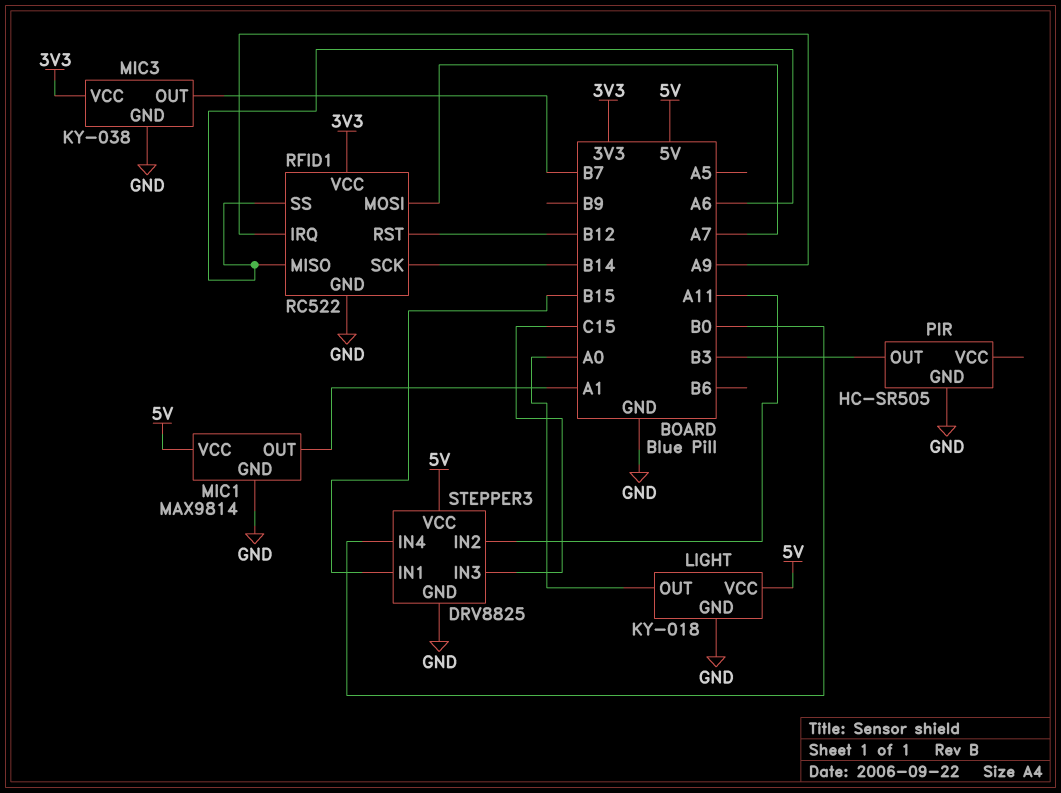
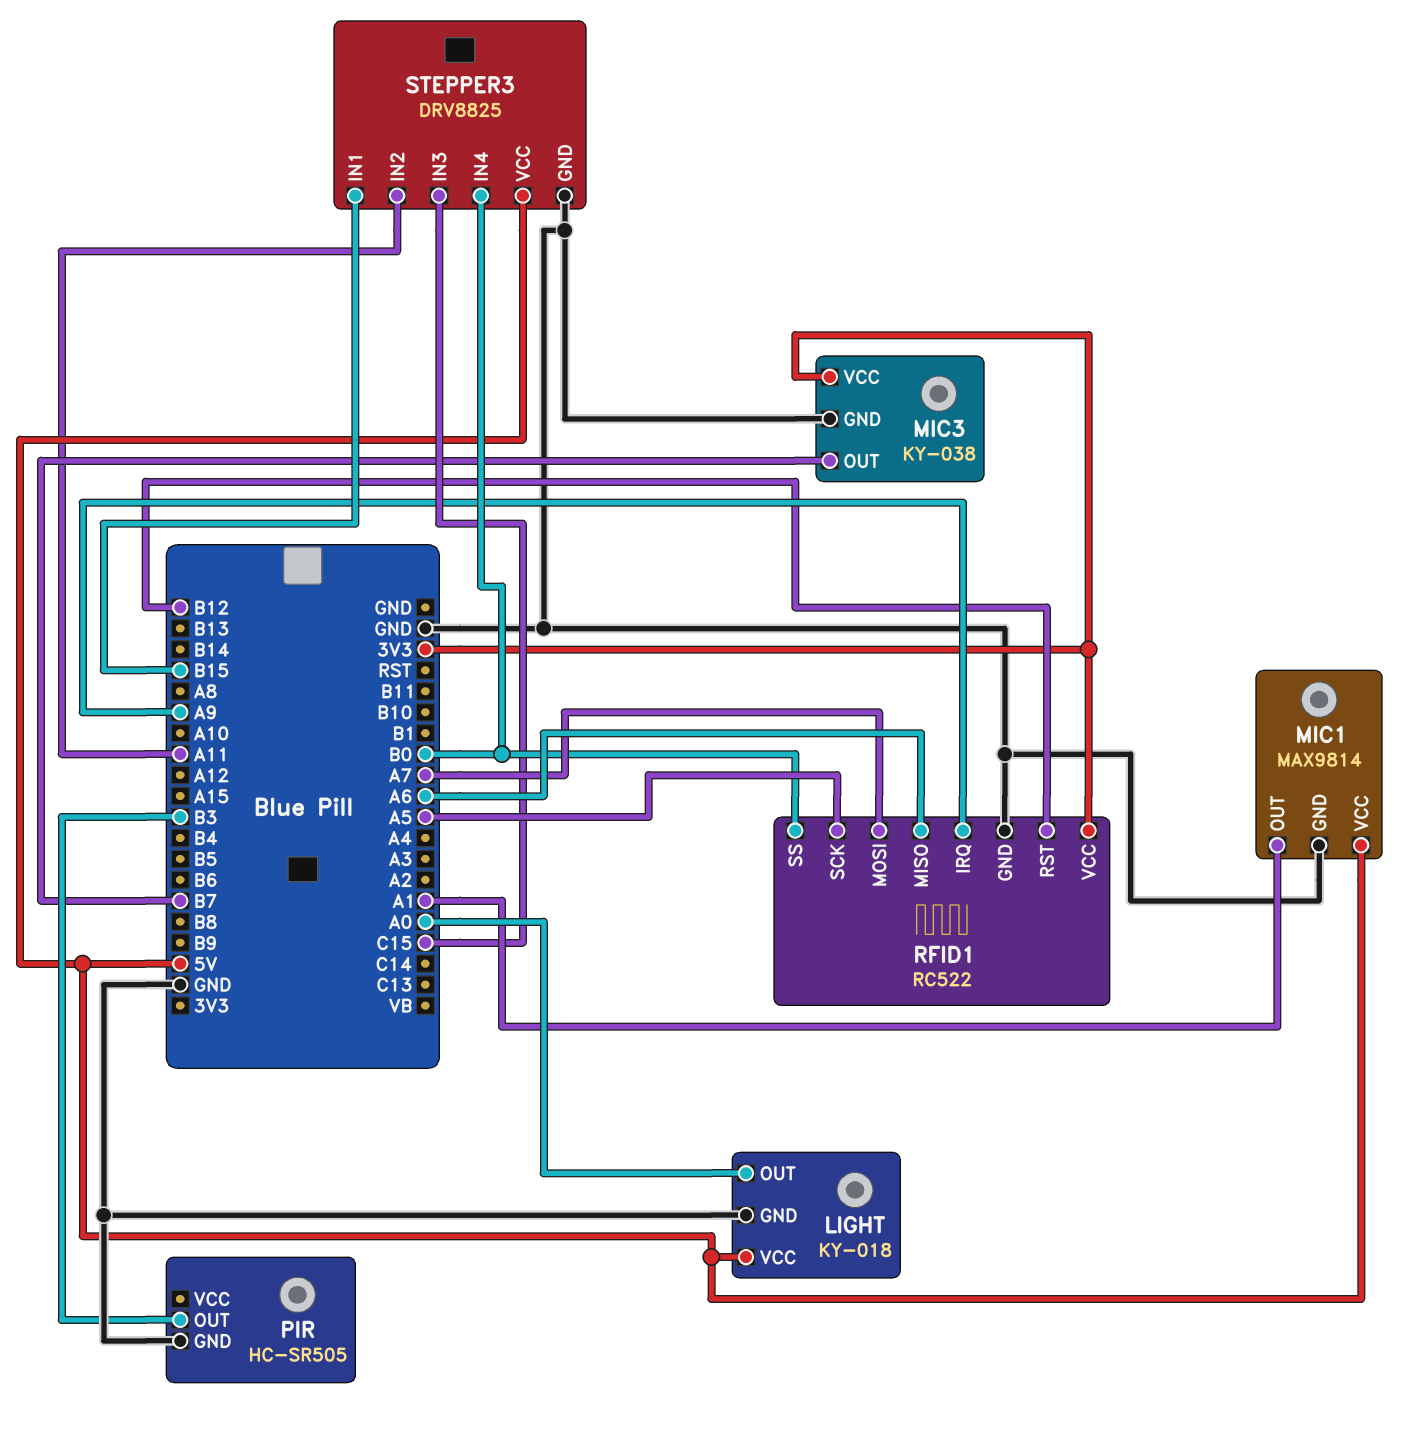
RFID1 pin SCK: B14 -> A5
RFID1 pin SS: A6 -> B0

